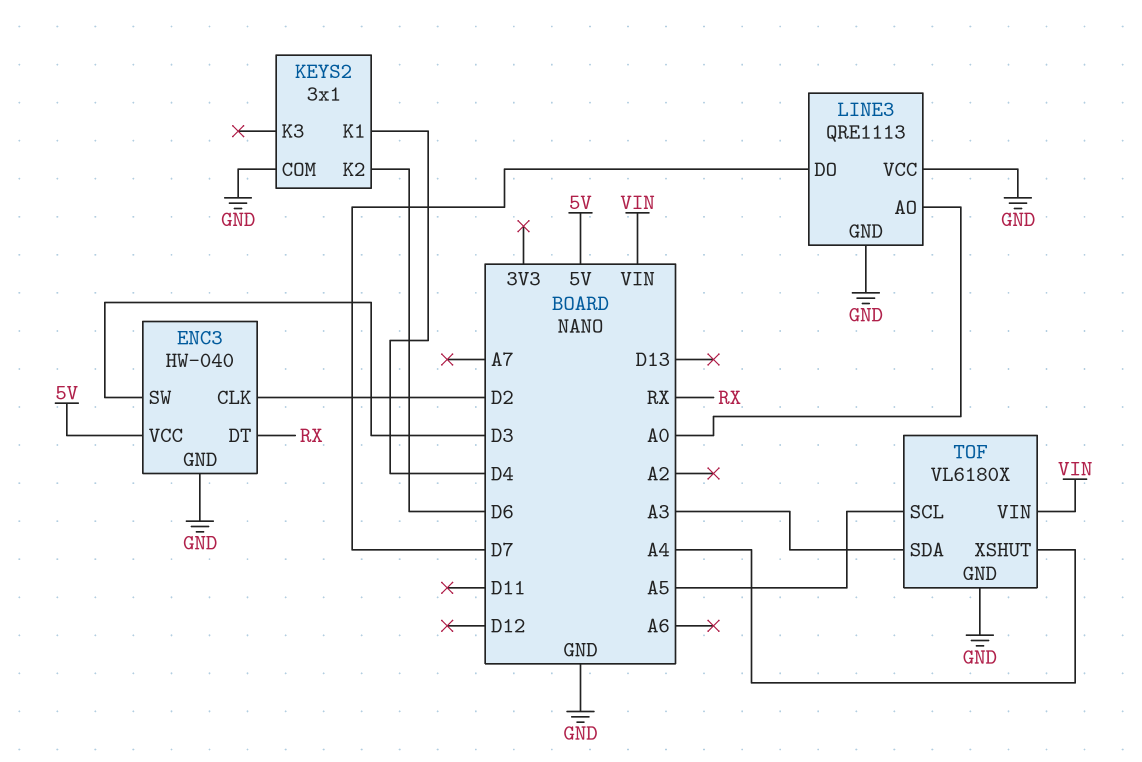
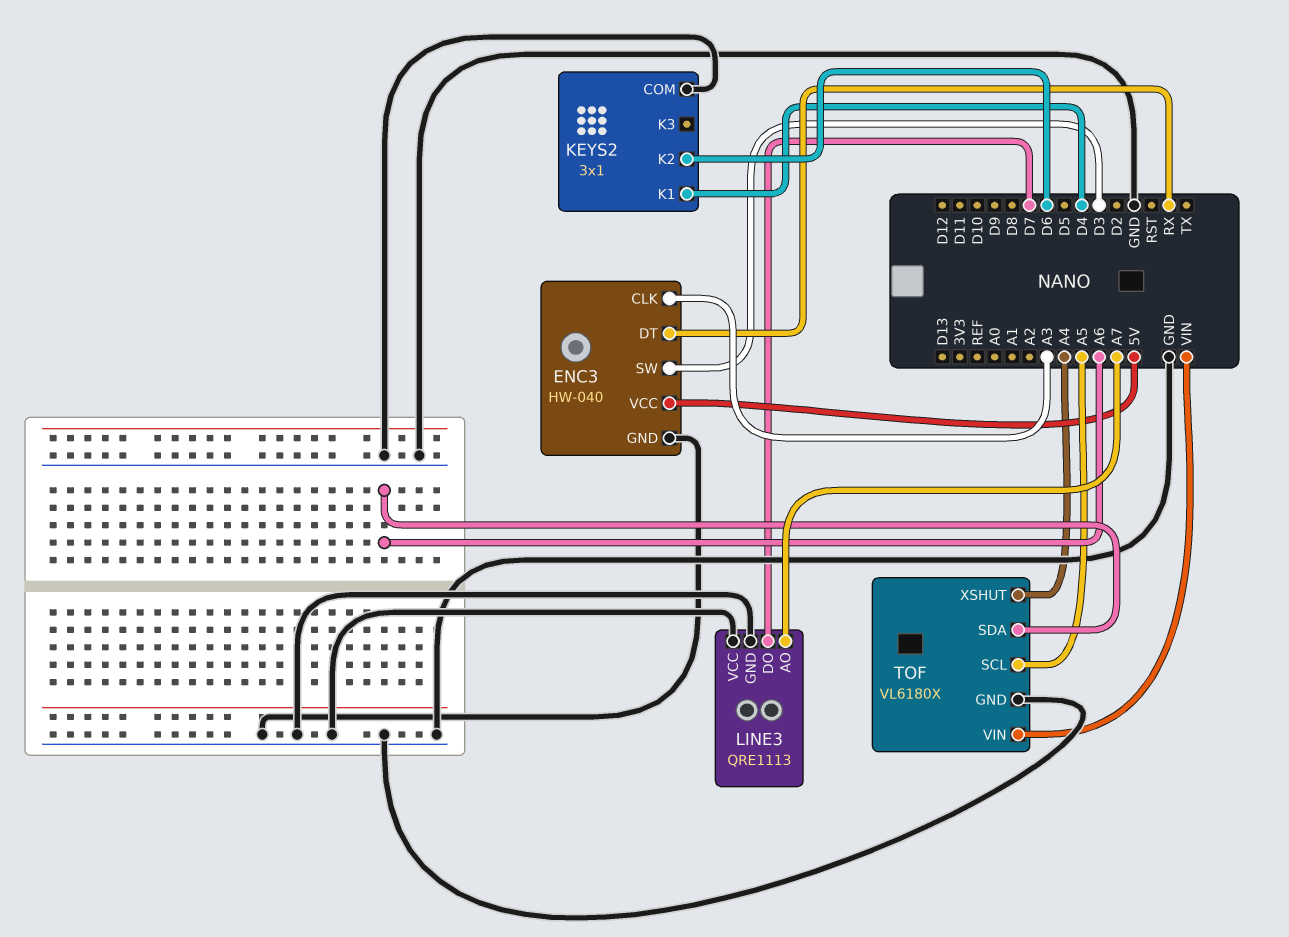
ENC3 pin CLK: D2 -> A3
LINE3 pin AO: A0 -> A7
TOF pin SDA: A3 -> A6

